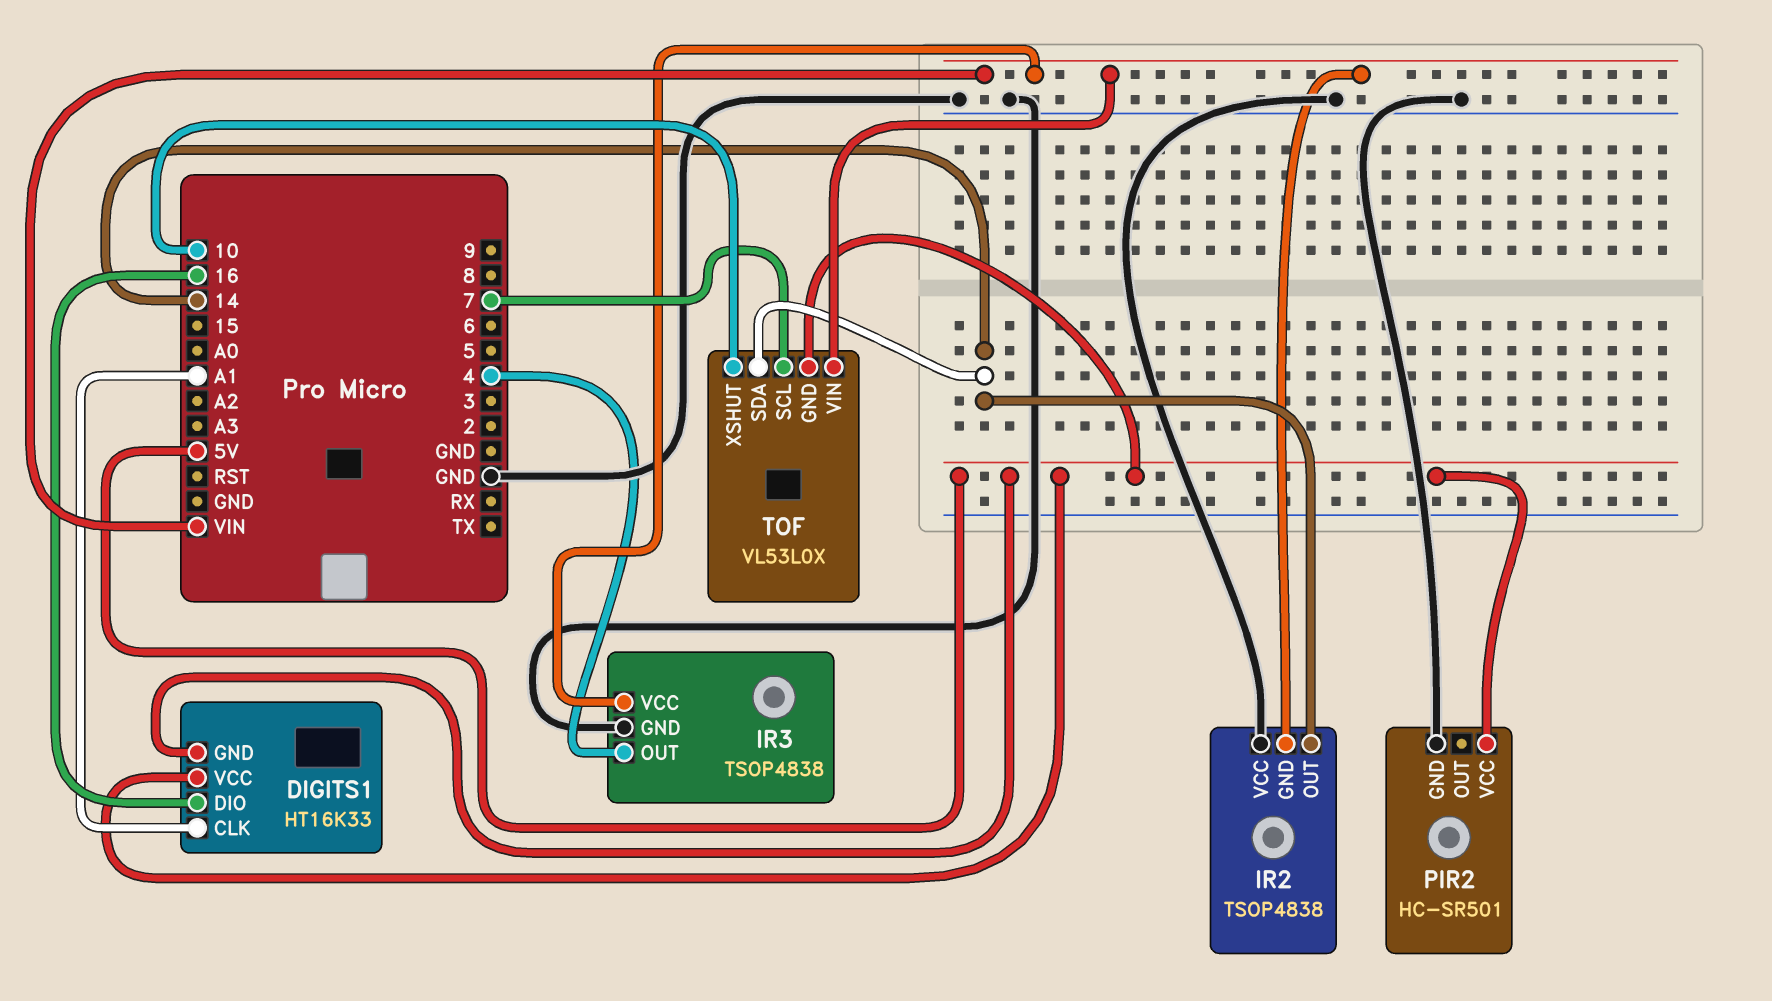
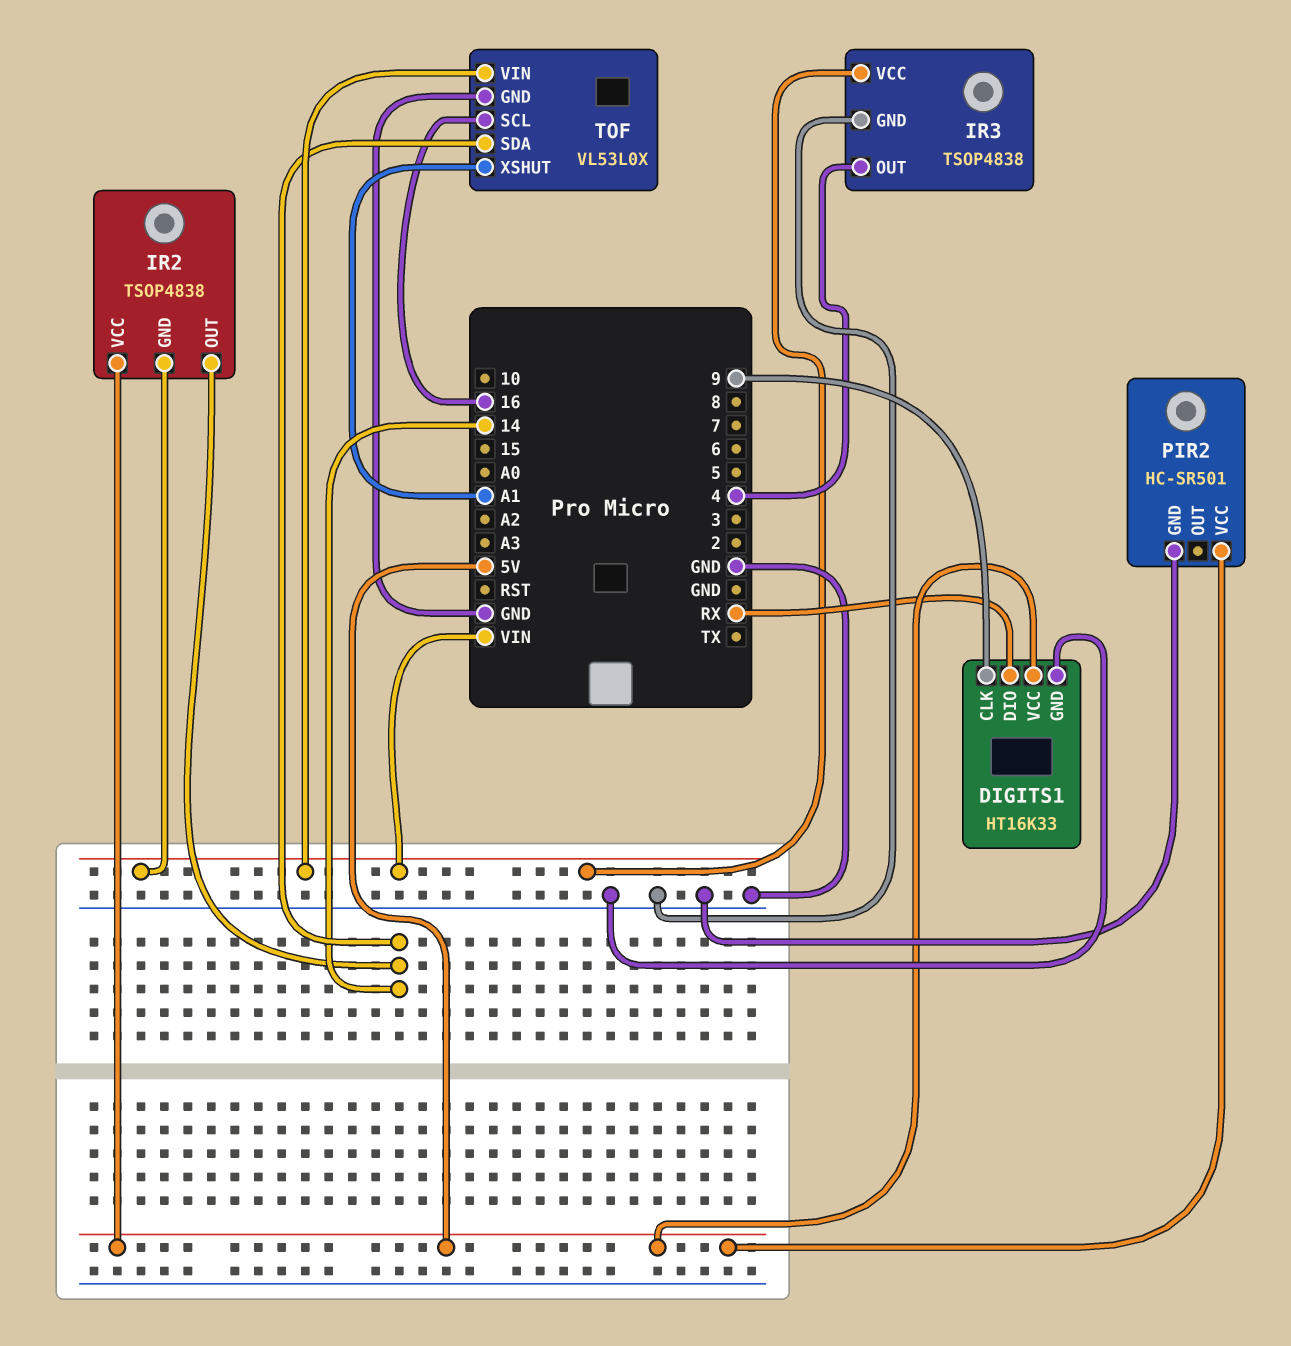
DIGITS1 pin CLK: A1 -> 9
DIGITS1 pin DIO: 16 -> RX
DIGITS1 pin GND: 5V -> GND
IR2 pin VCC: GND -> 5V
TOF pin GND: 5V -> GND
TOF pin SCL: 7 -> 16
TOF pin XSHUT: 10 -> A1

